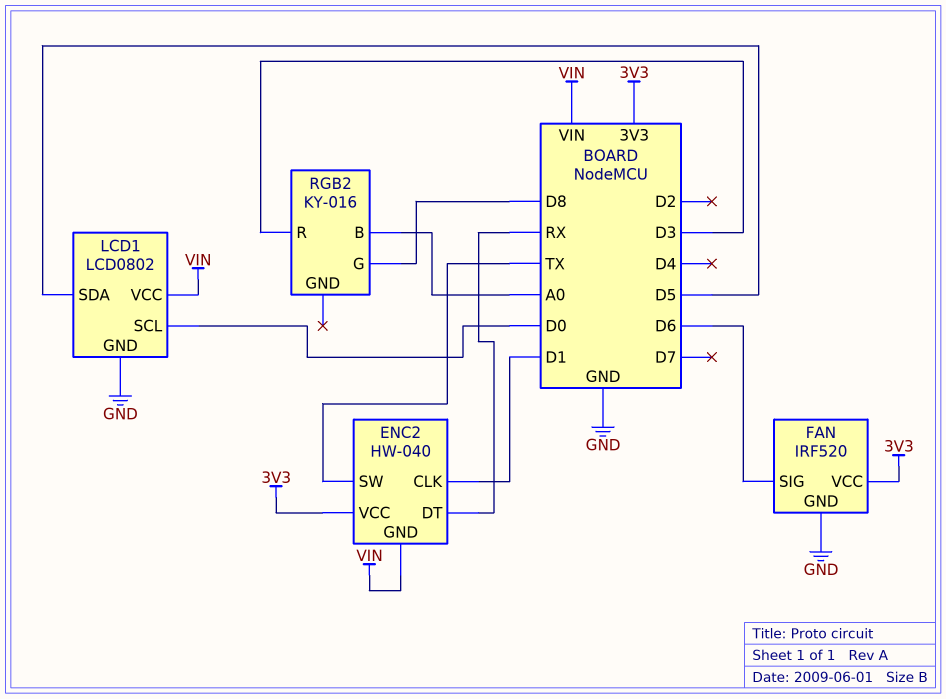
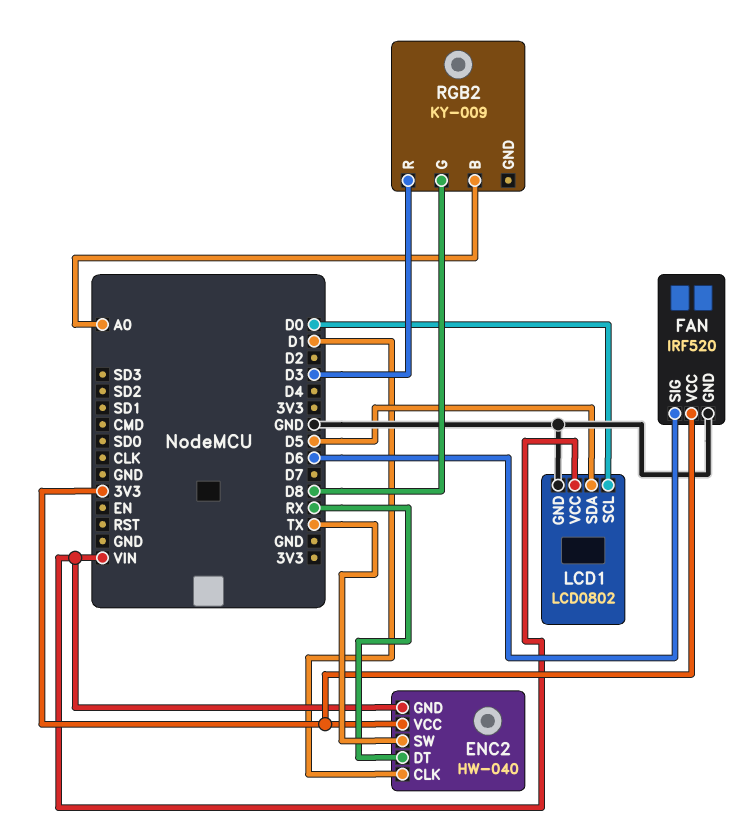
RGB2: KY-016 -> KY-009

